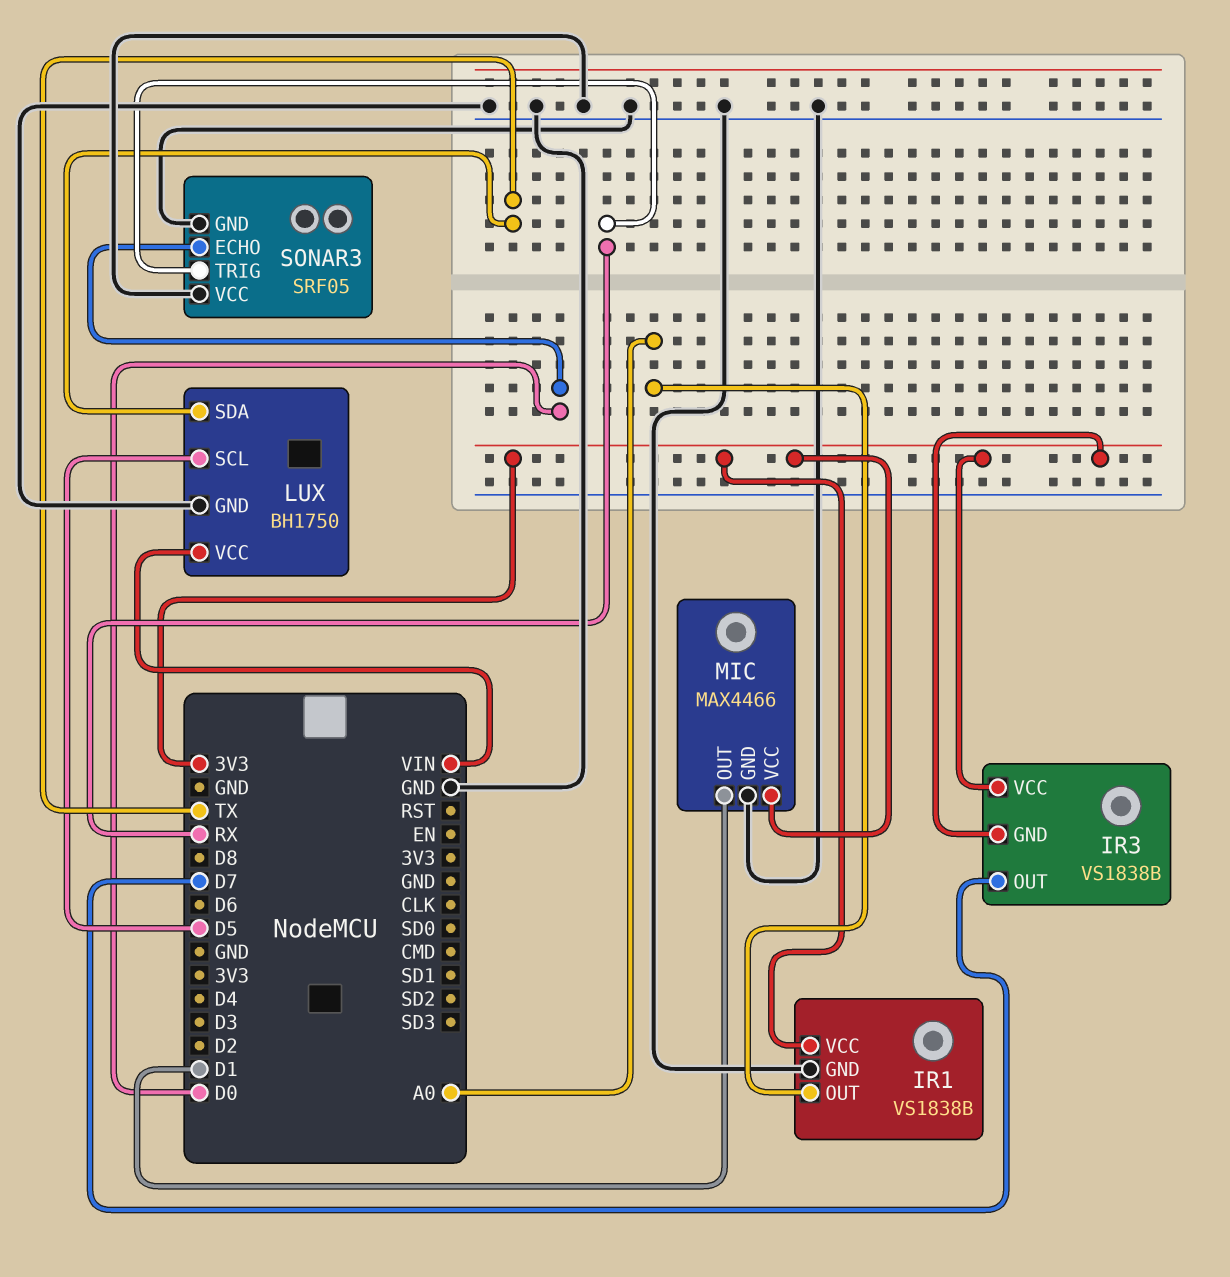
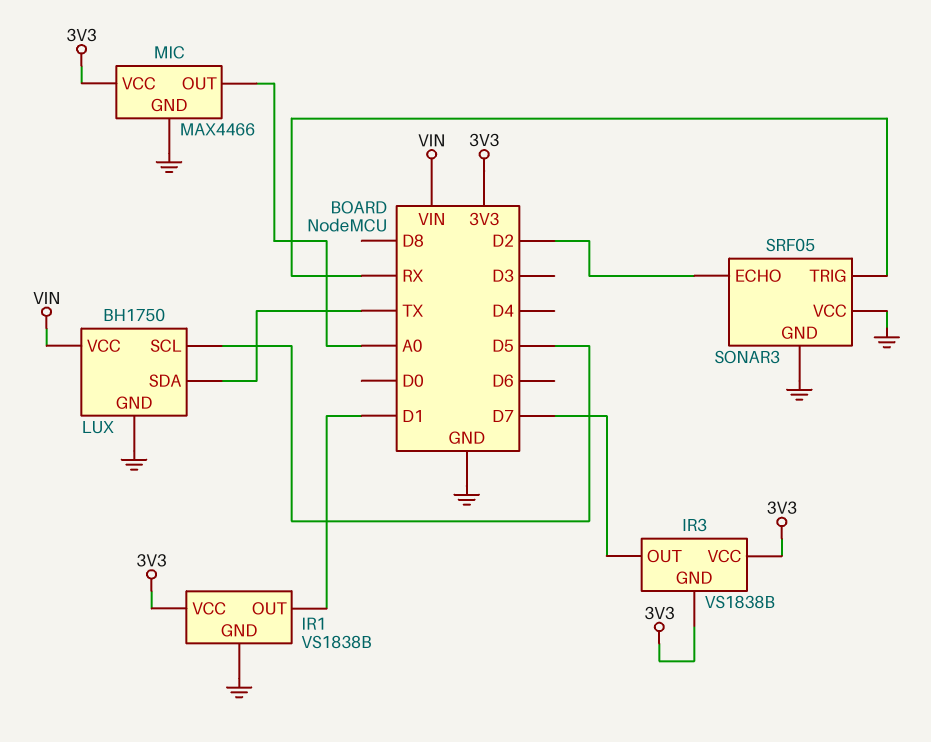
IR1 pin OUT: A0 -> D1
MIC pin OUT: D1 -> A0
SONAR3 pin ECHO: D0 -> D2

